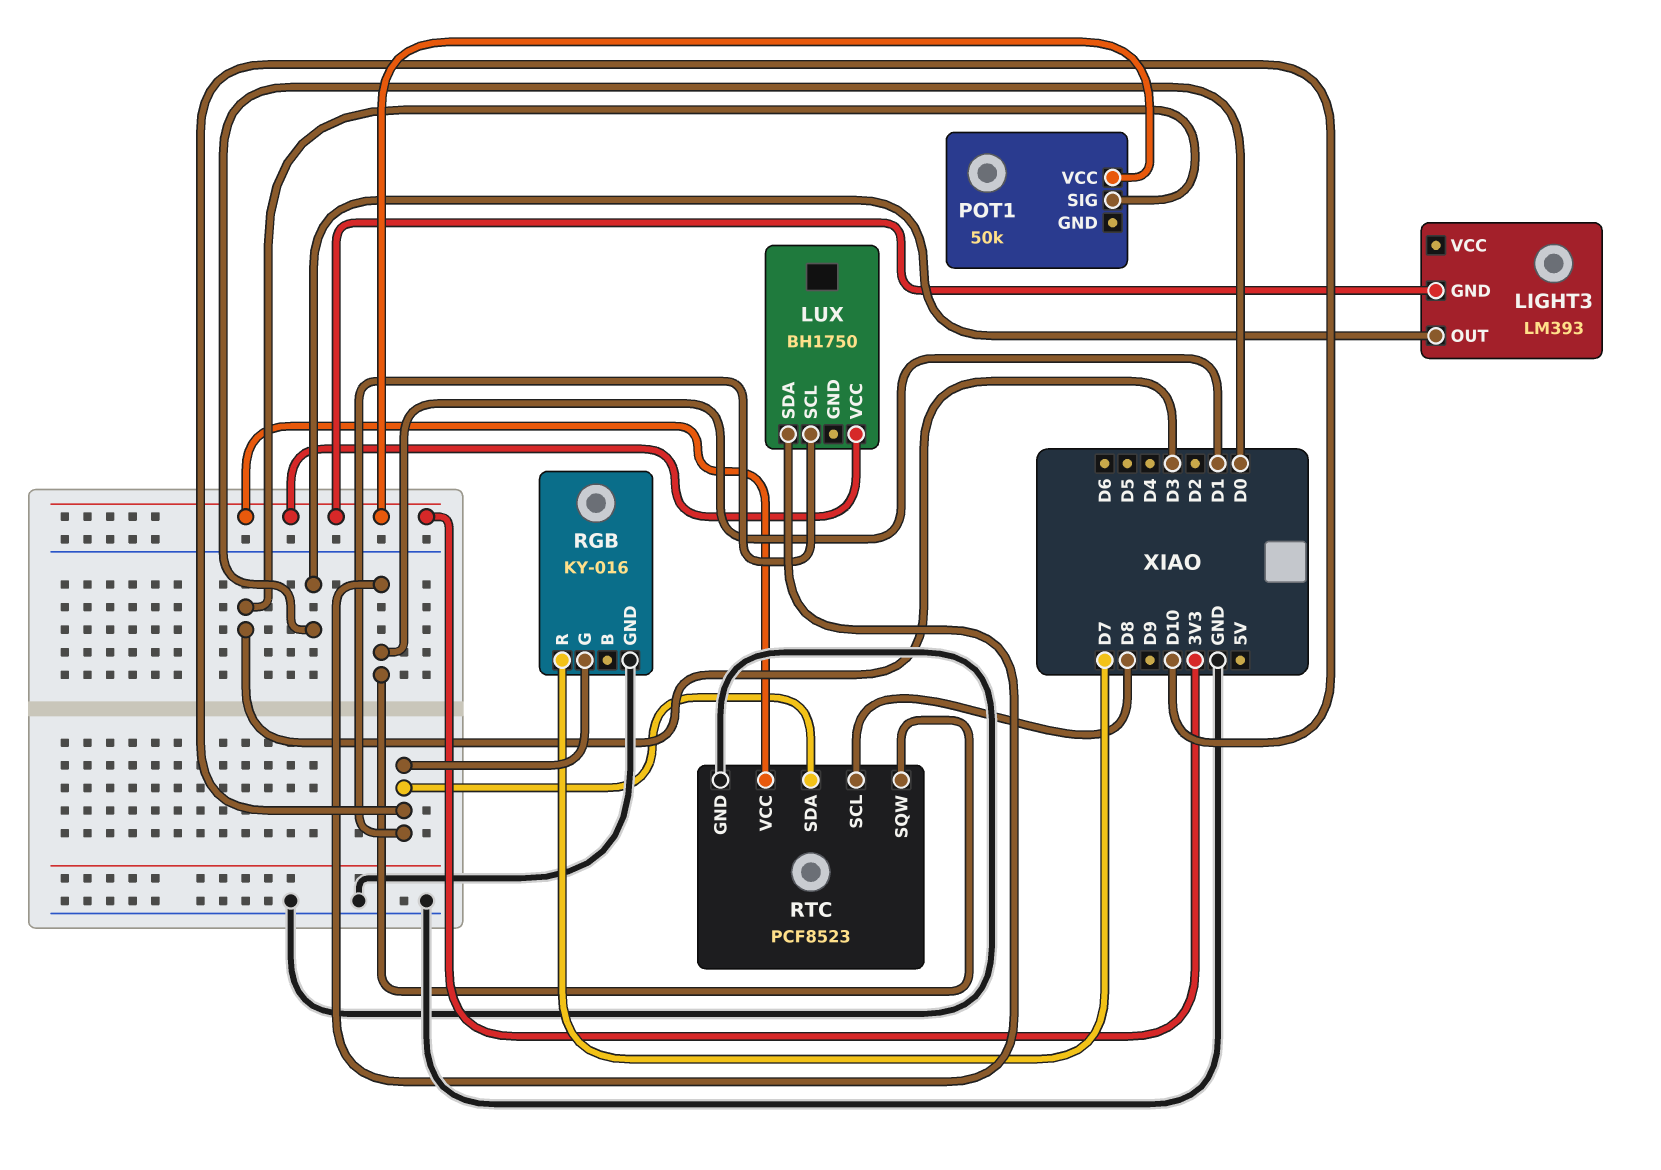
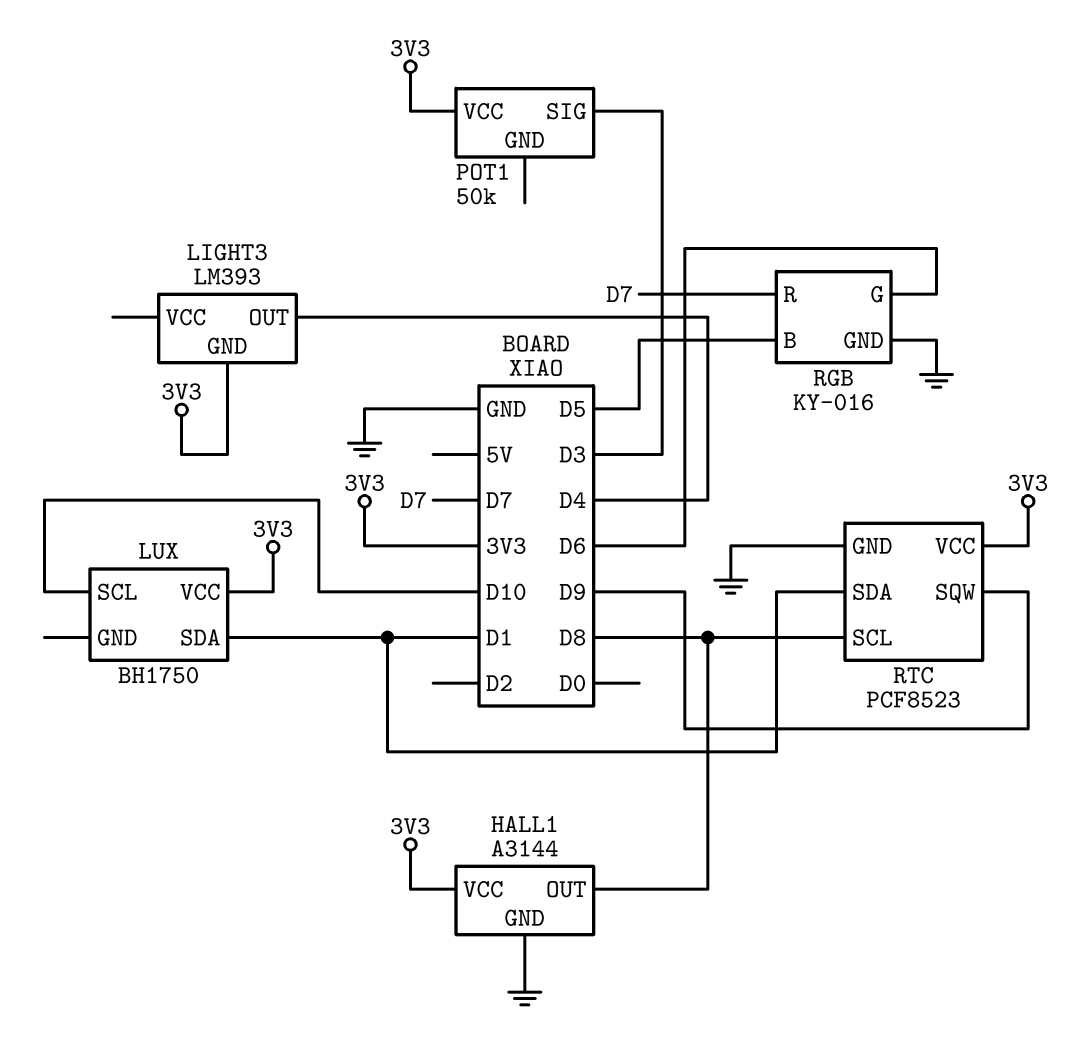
HALL1: none -> A3144
HALL1 pin GND: none -> GND
HALL1 pin OUT: none -> D8
HALL1 pin VCC: none -> 3V3
LIGHT3 pin OUT: D0 -> D4
RGB pin B: none -> D5
RGB pin G: D10 -> D6
RTC pin SDA: D10 -> D1
RTC pin SQW: D1 -> D9

